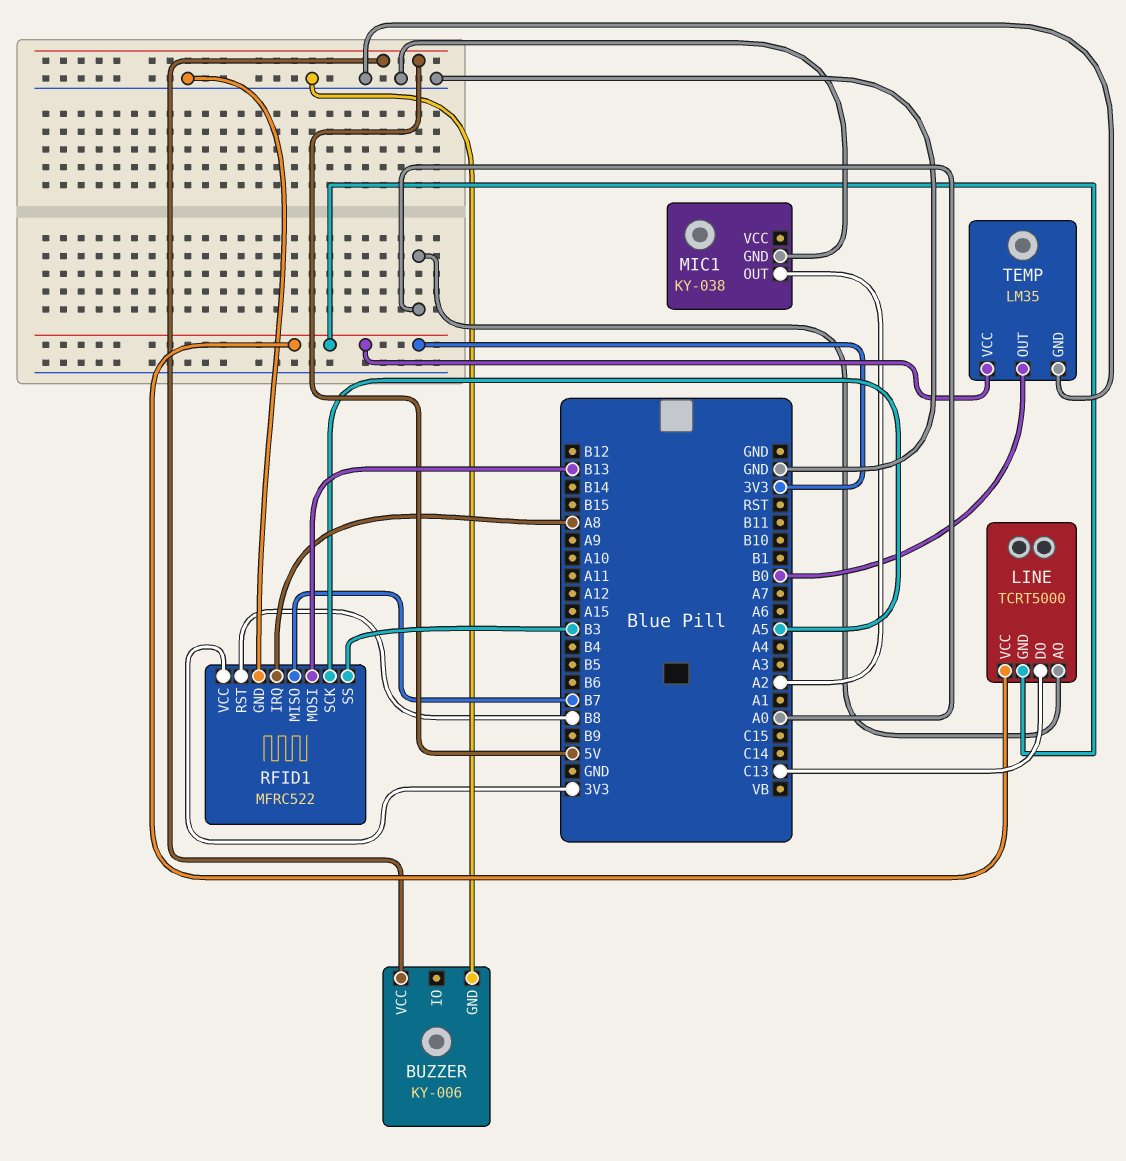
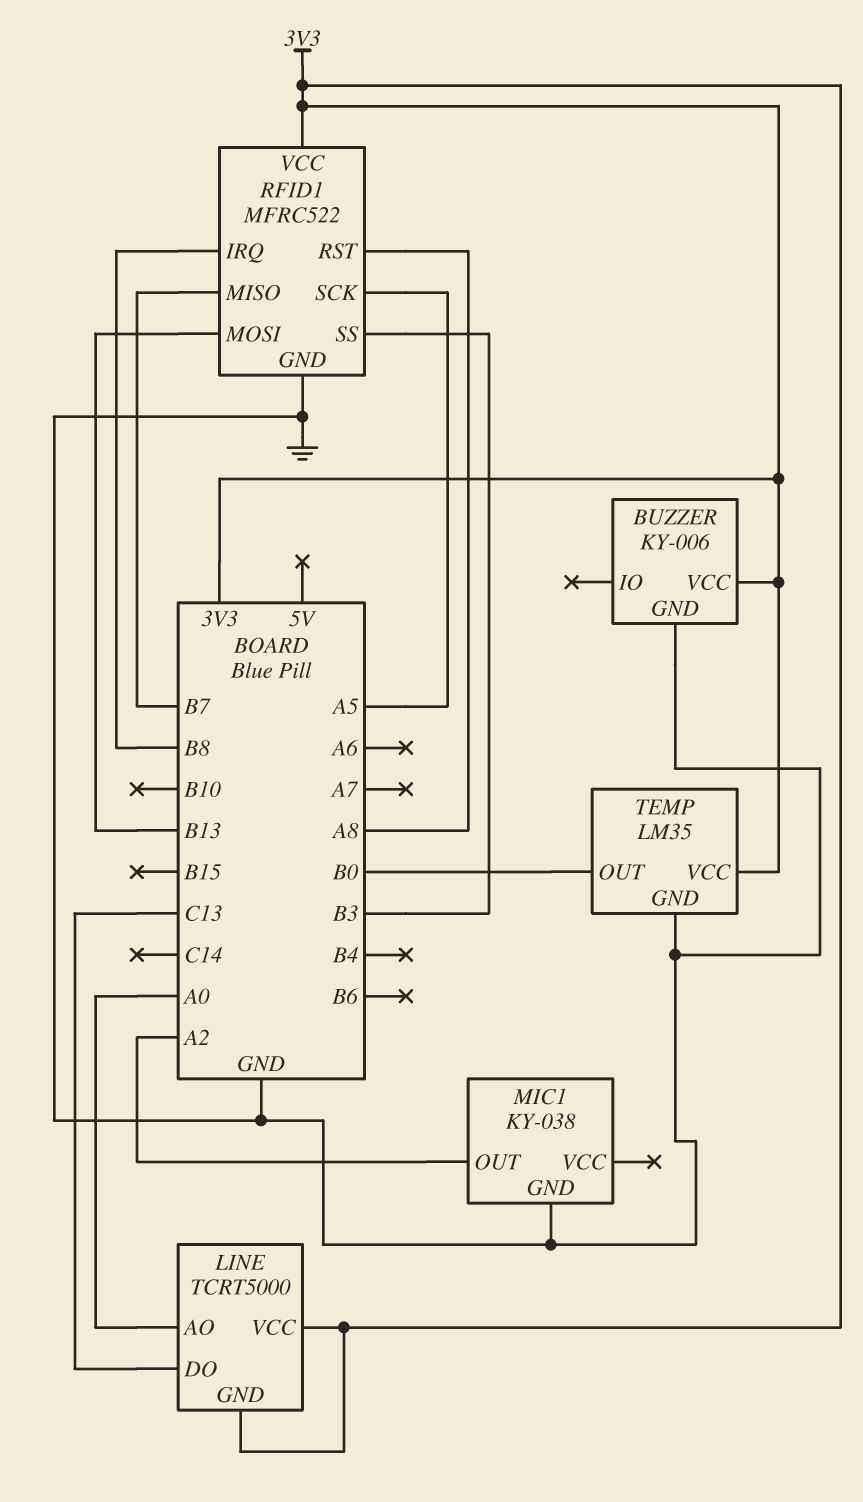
BUZZER pin VCC: 5V -> 3V3
RFID1 pin IRQ: A8 -> B8
RFID1 pin RST: B8 -> A8

